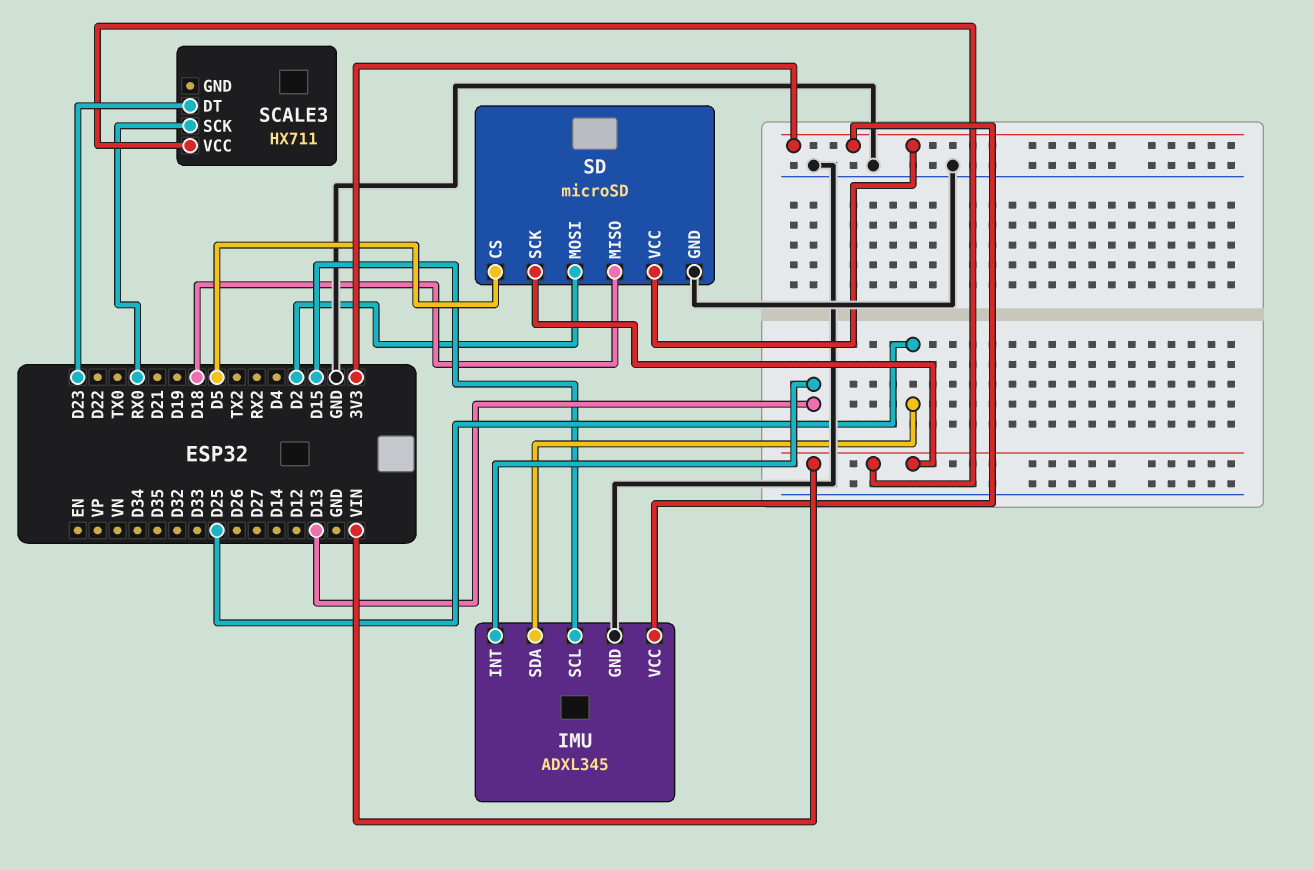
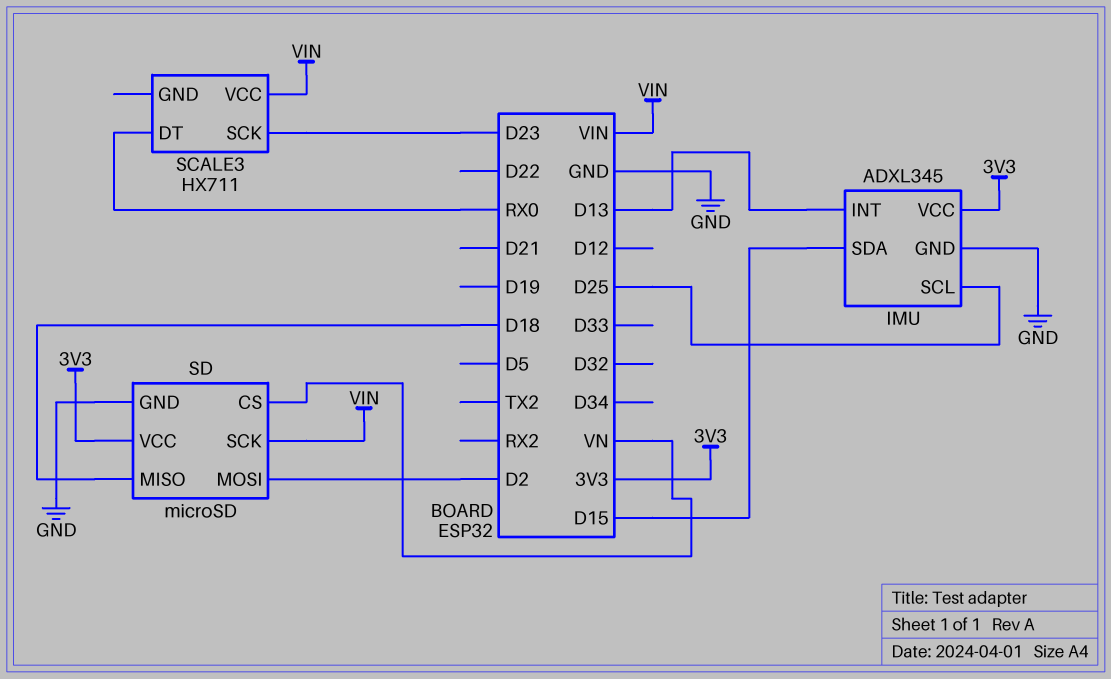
IMU pin SCL: D15 -> D25
IMU pin SDA: D25 -> D15
SCALE3 pin DT: D23 -> RX0
SCALE3 pin SCK: RX0 -> D23
SD pin CS: D5 -> VN

